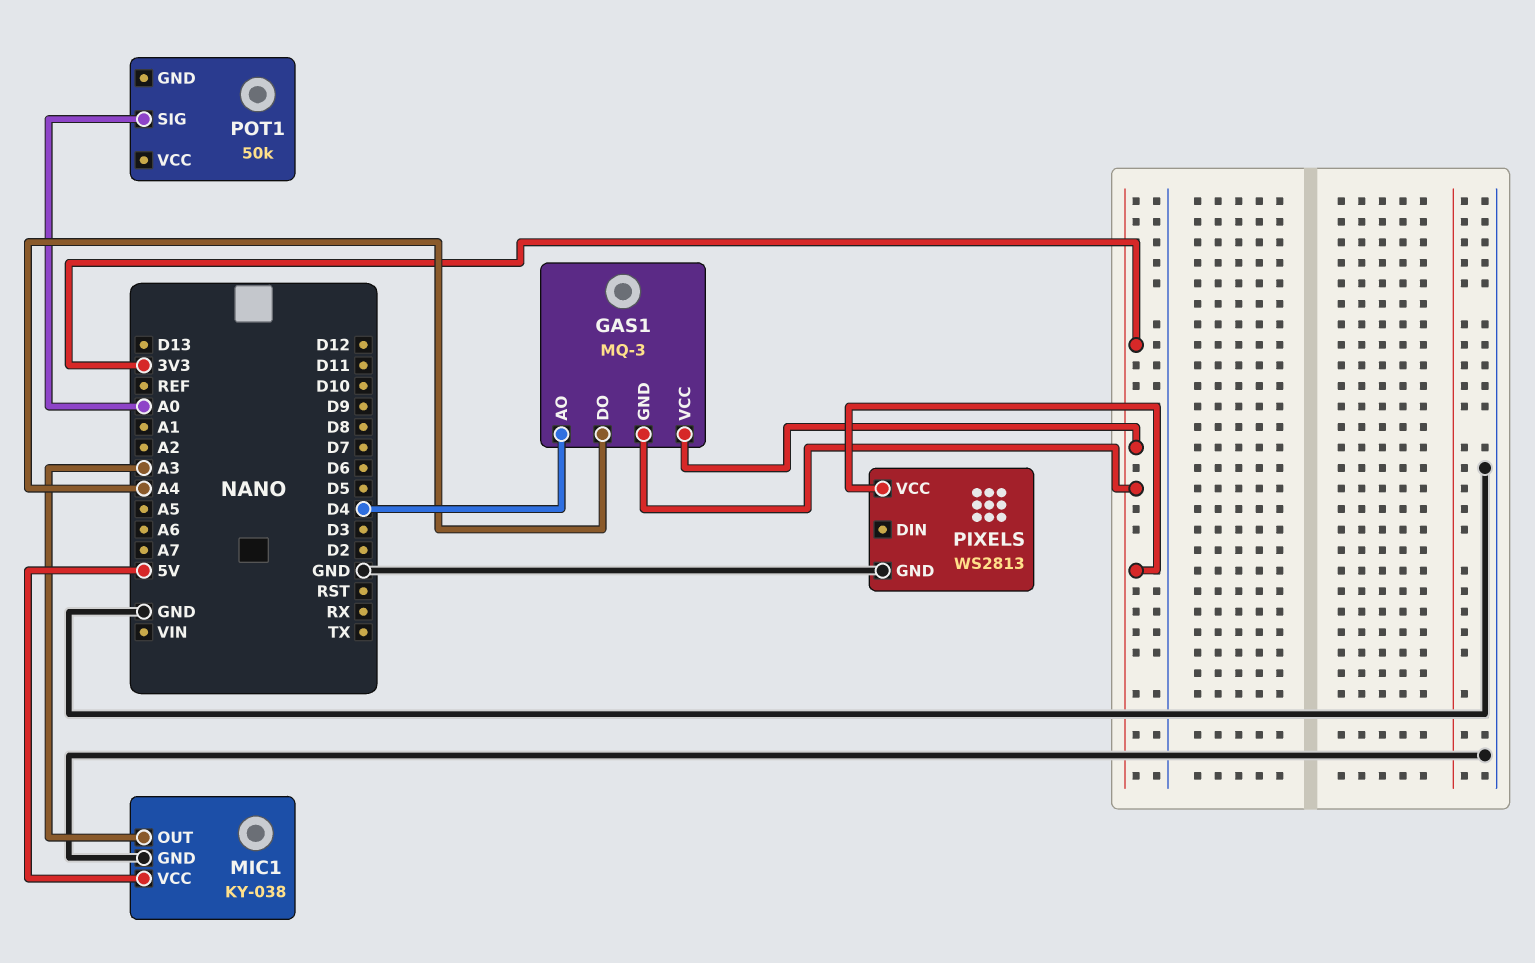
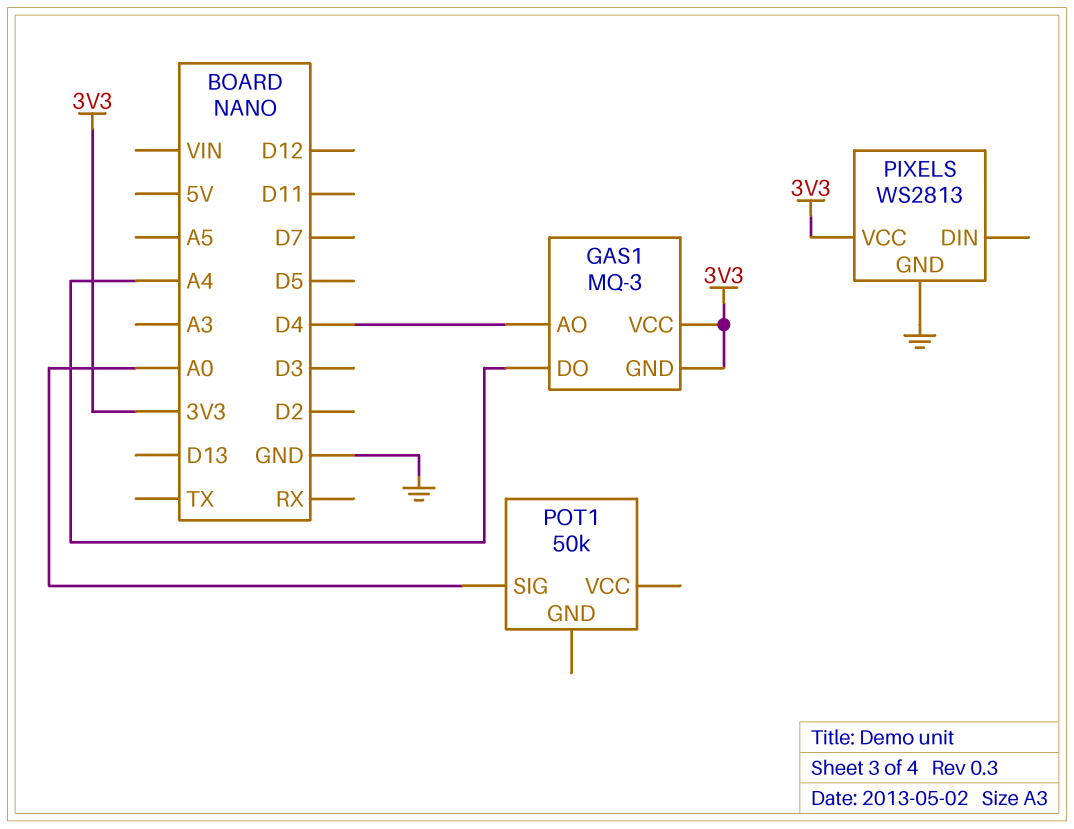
MIC1: KY-038 -> none
MIC1 pin GND: GND -> none
MIC1 pin OUT: A3 -> none
MIC1 pin VCC: 5V -> none

